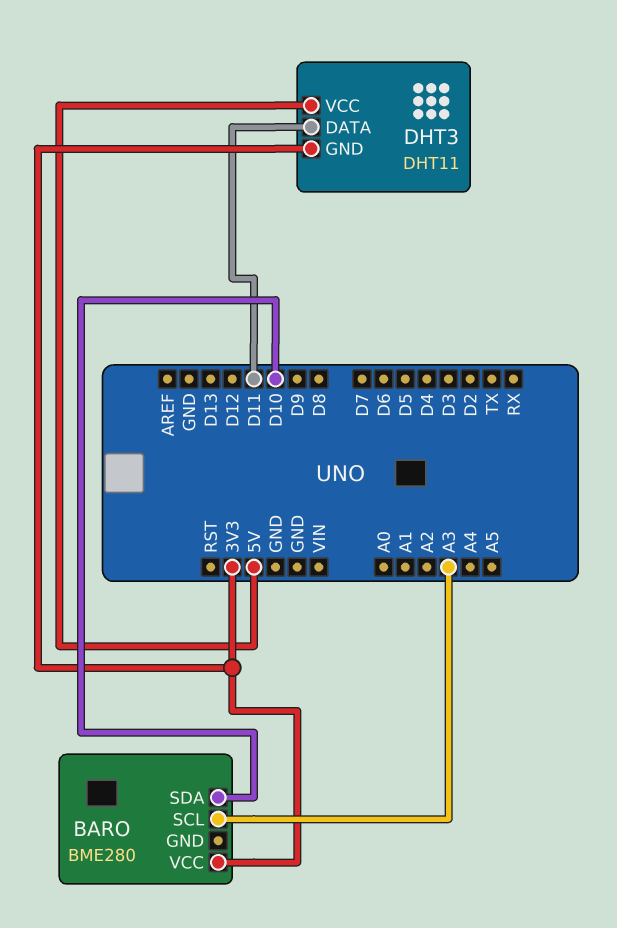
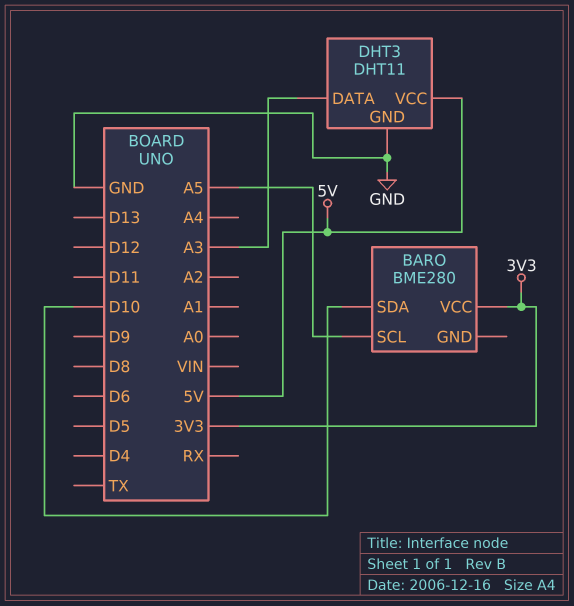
BARO pin SCL: A3 -> A5
DHT3 pin DATA: D11 -> A3
DHT3 pin GND: 3V3 -> GND

